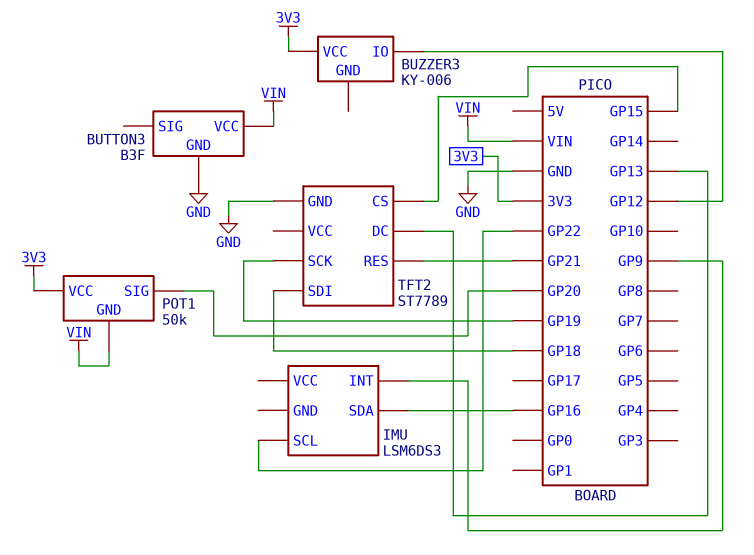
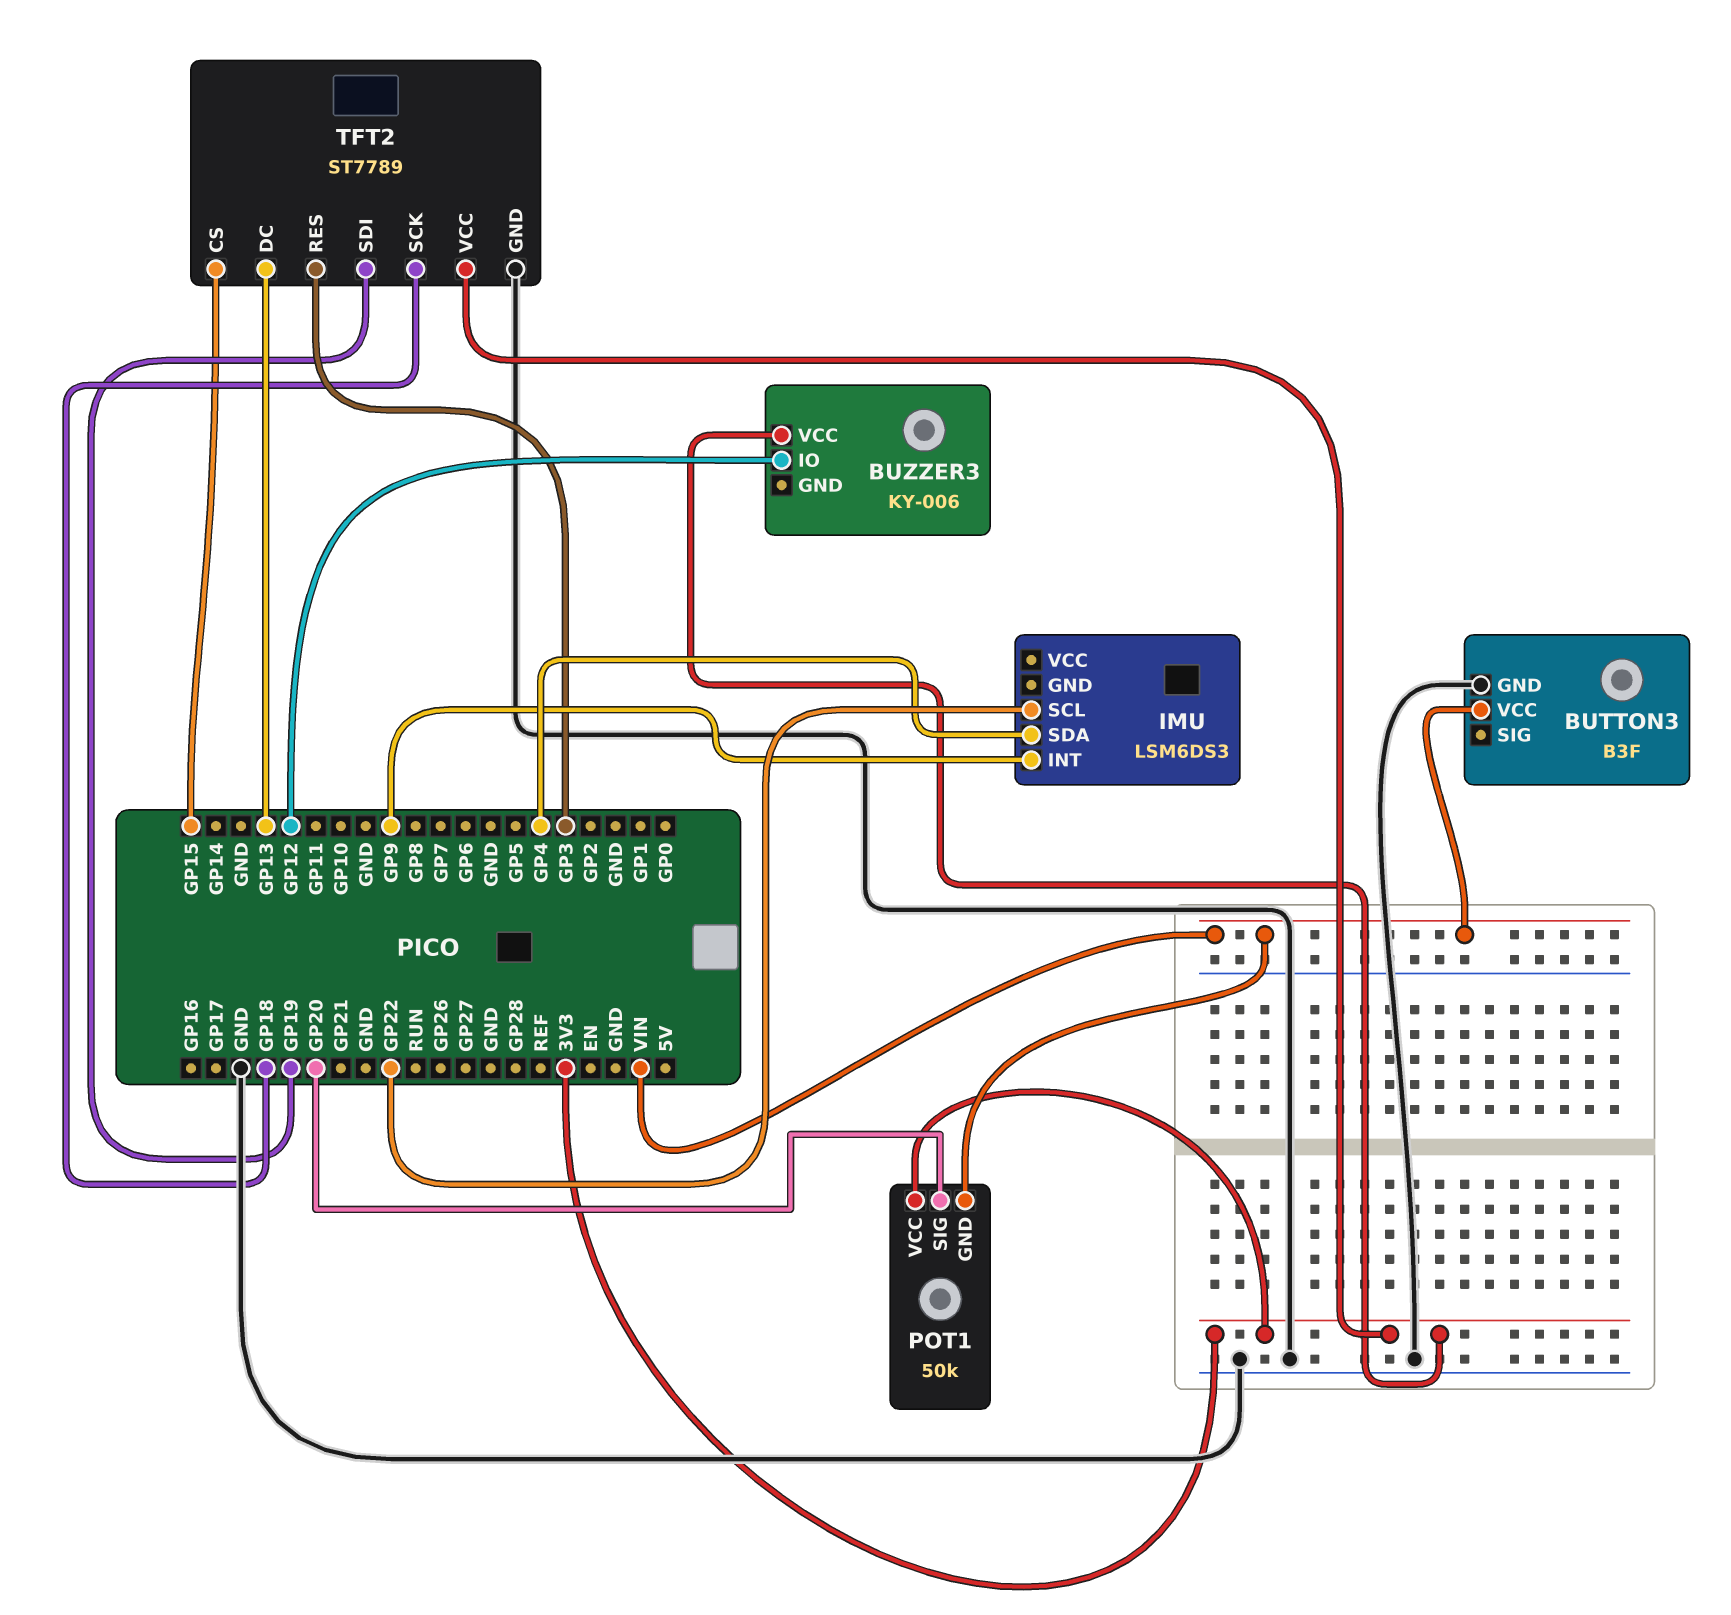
IMU pin SDA: GP16 -> GP4
TFT2 pin RES: GP21 -> GP3
TFT2 pin SCK: GP19 -> GP18
TFT2 pin SDI: GP18 -> GP19
TFT2 pin VCC: none -> 3V3

